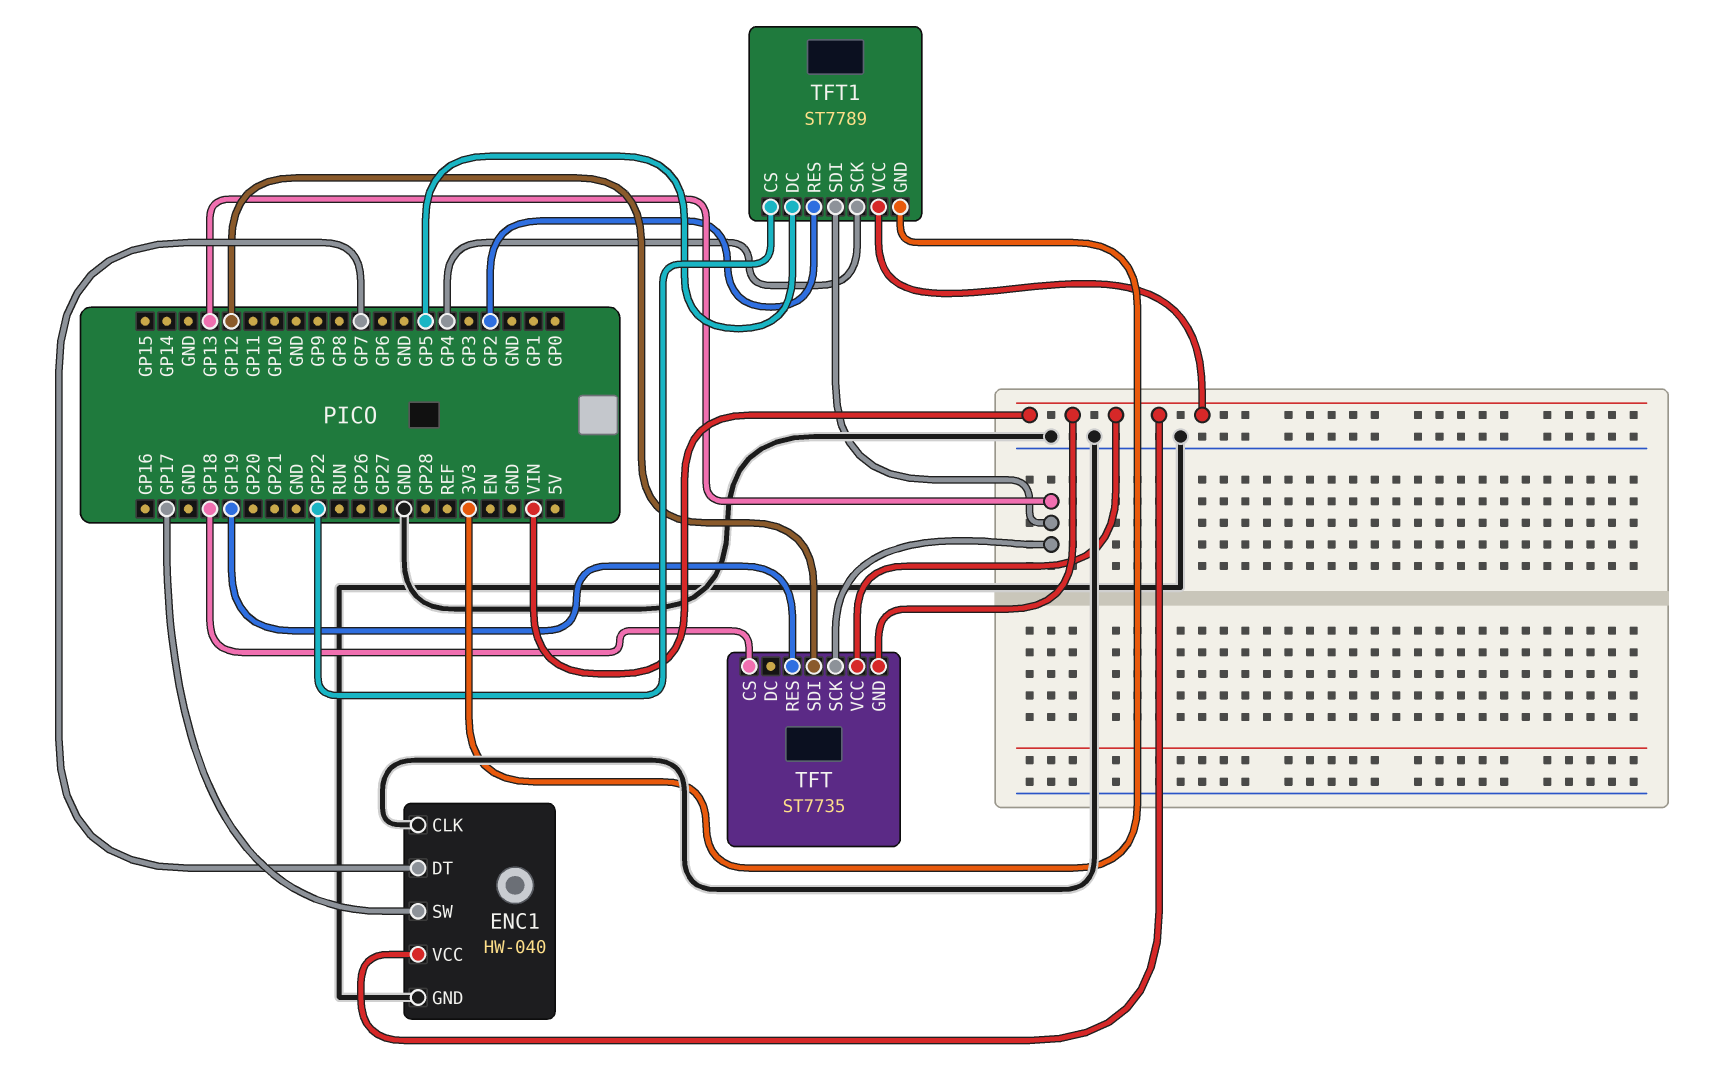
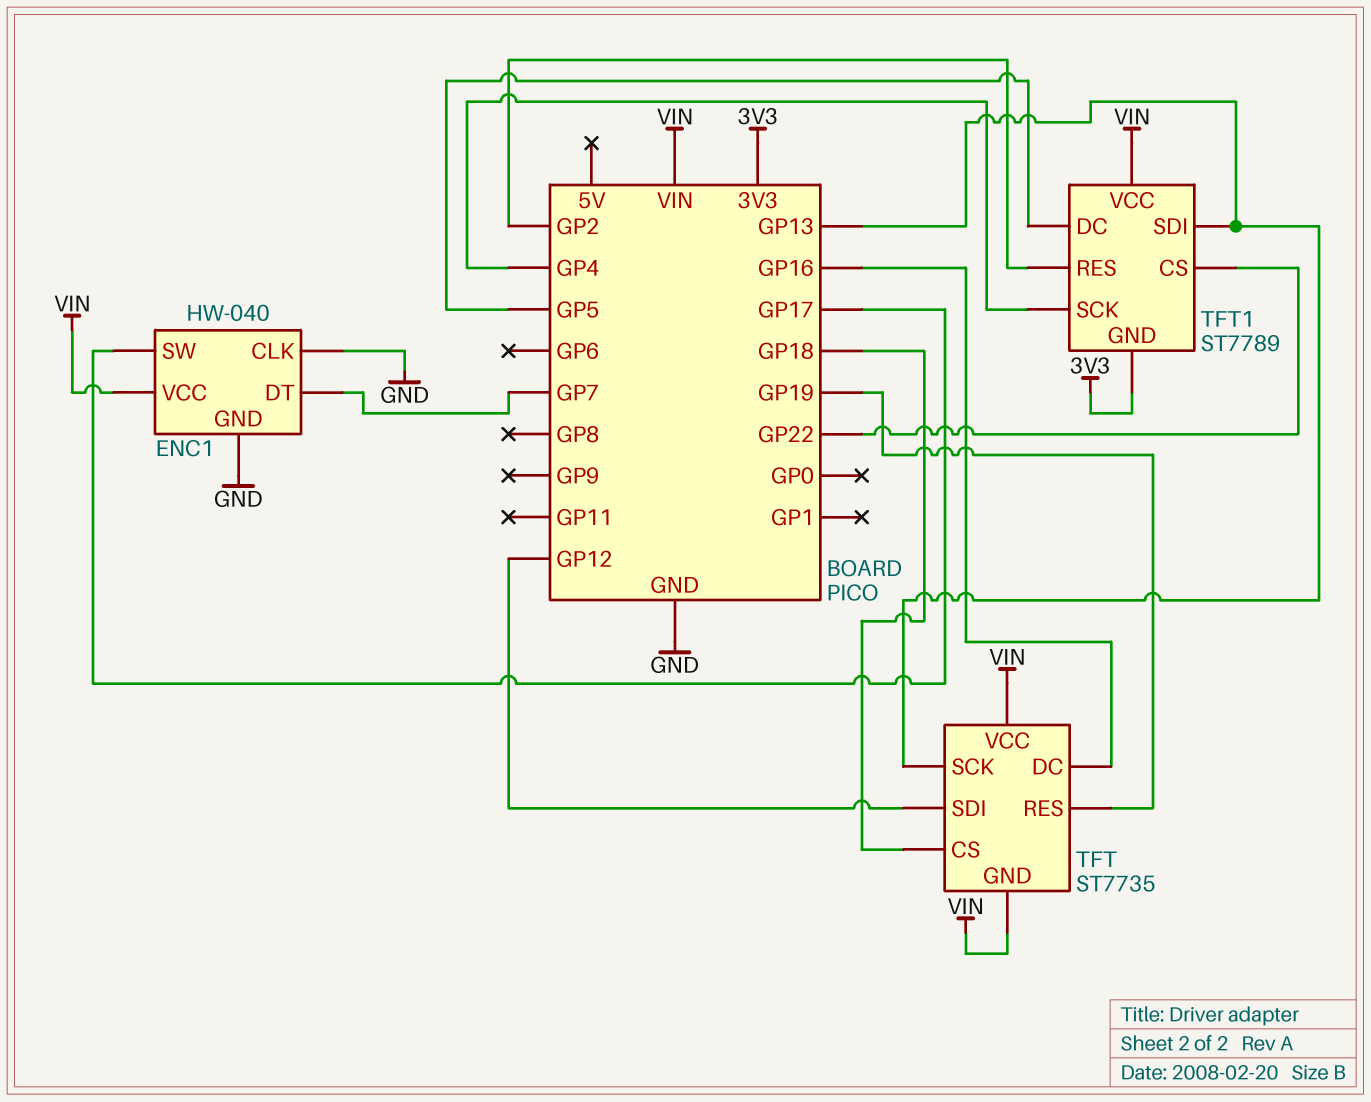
TFT pin DC: none -> GP16

